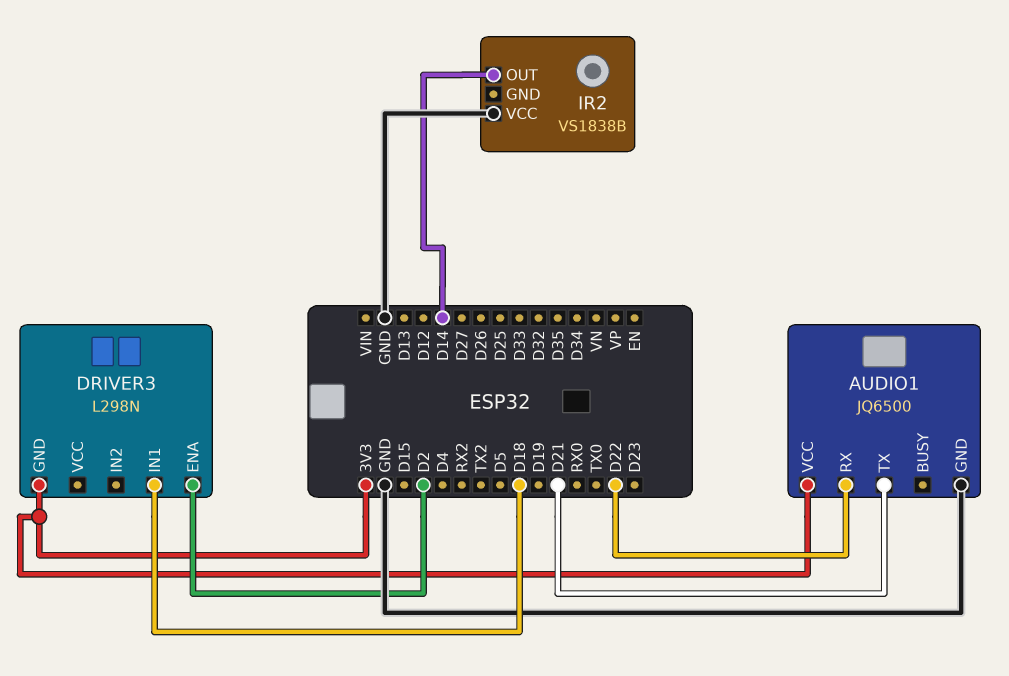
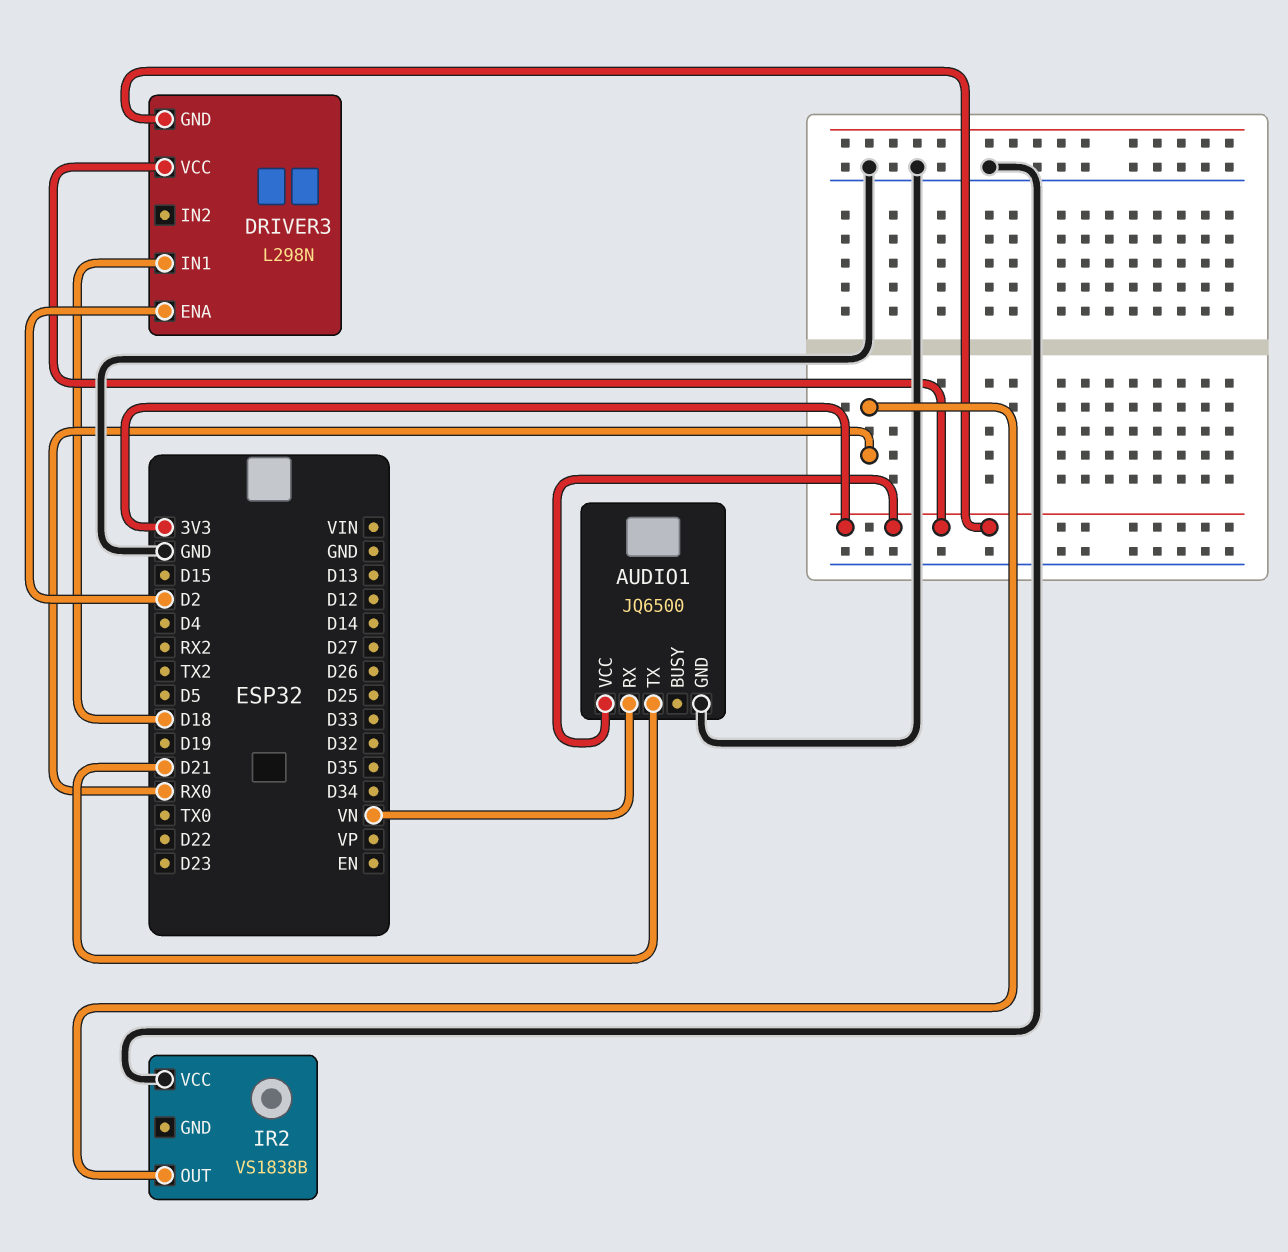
AUDIO1 pin RX: D22 -> VN
DRIVER3 pin VCC: none -> 3V3
IR2 pin OUT: D14 -> RX0

